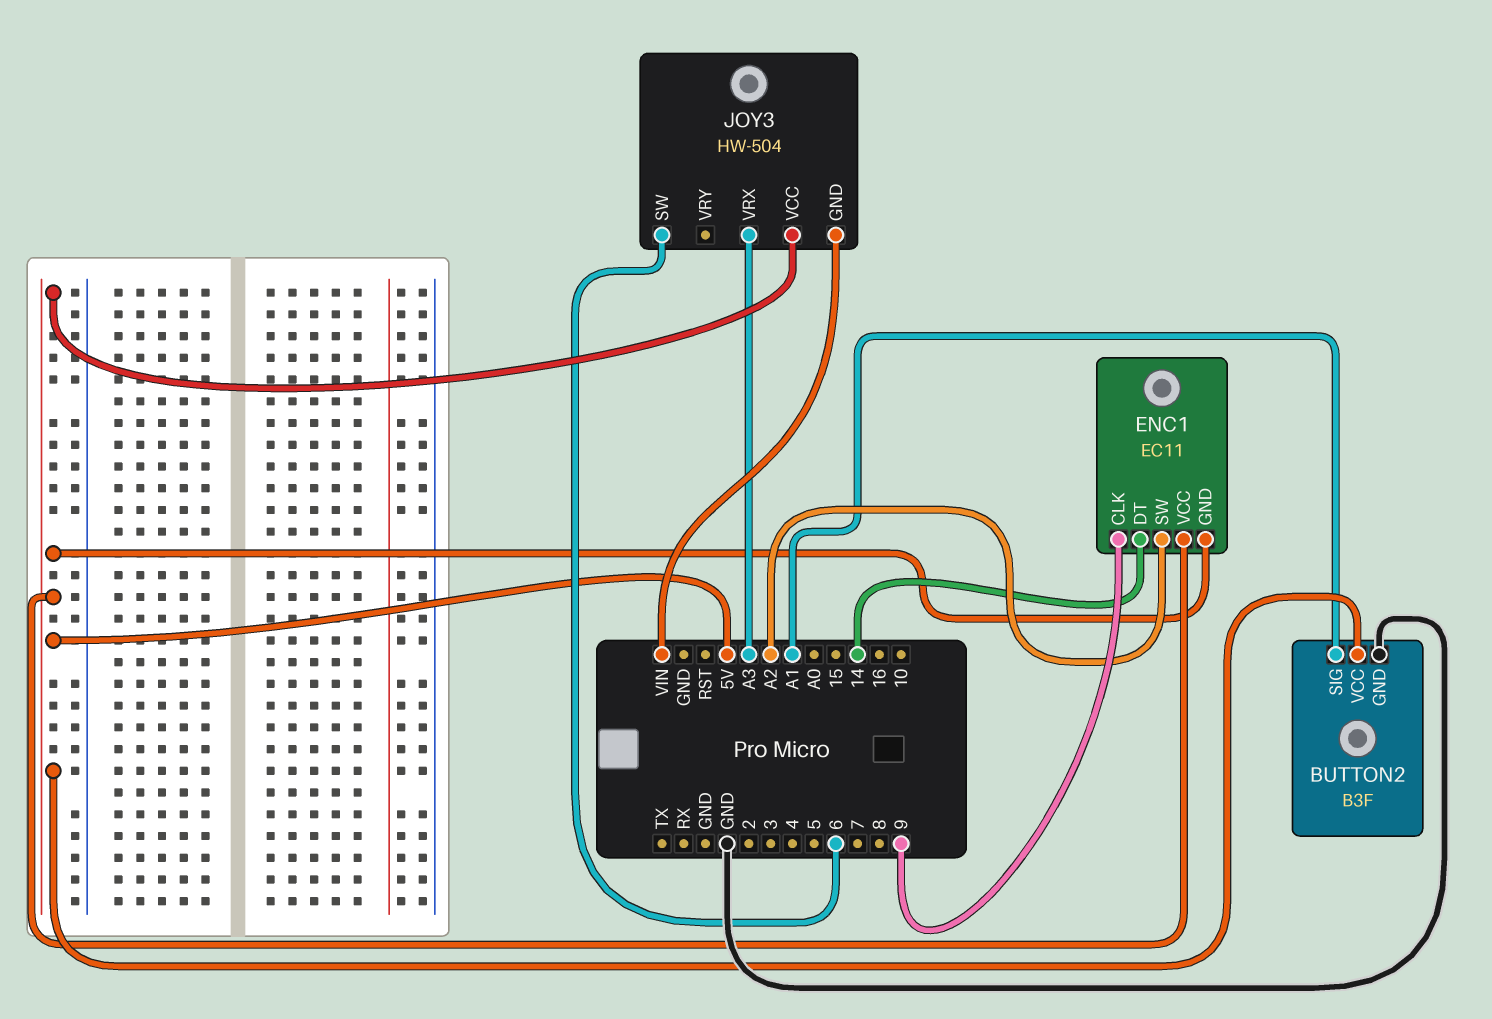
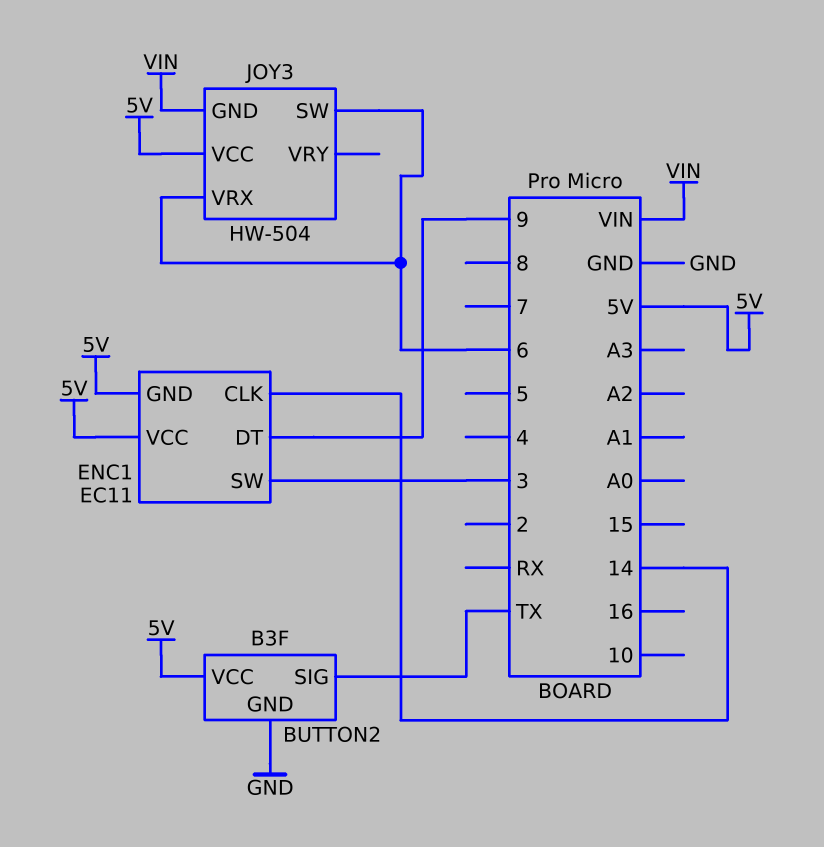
BUTTON2 pin SIG: A1 -> TX
ENC1 pin CLK: 9 -> 14
ENC1 pin DT: 14 -> 9
ENC1 pin SW: A2 -> 3
JOY3 pin VRX: A3 -> 6

